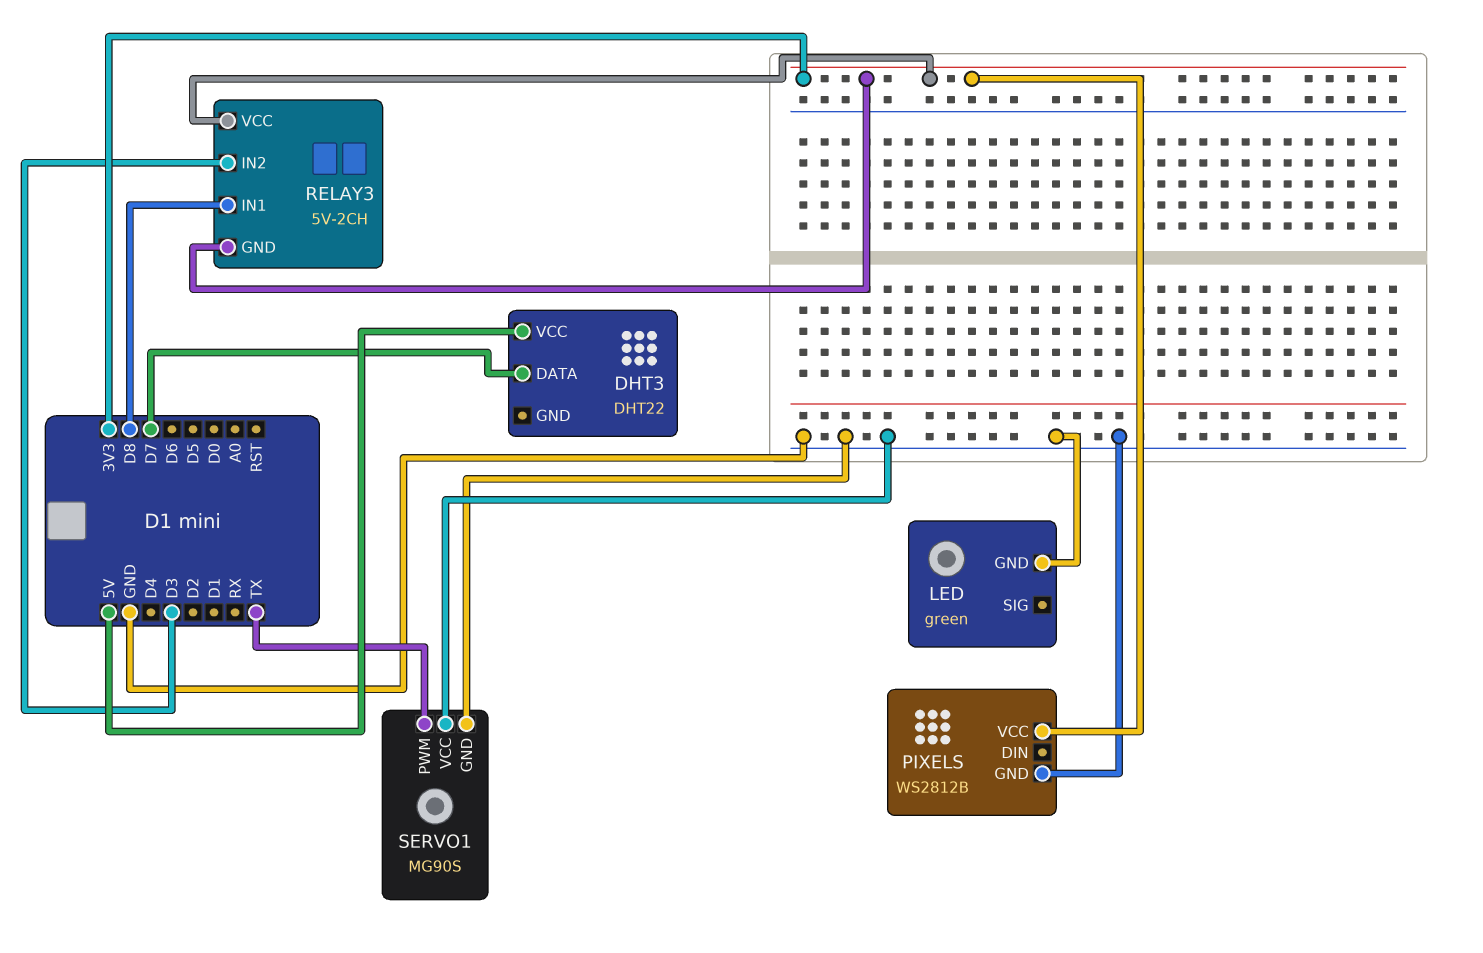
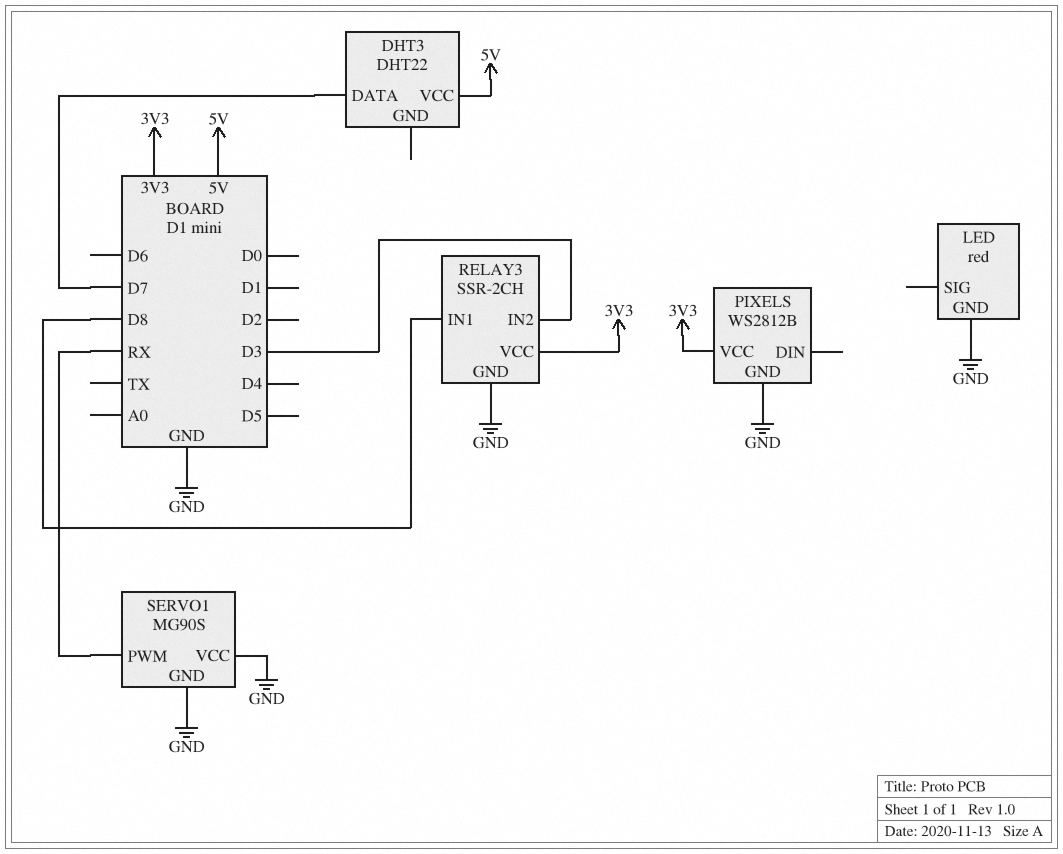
LED: green -> red
RELAY3: 5V-2CH -> SSR-2CH
RELAY3 pin GND: 3V3 -> GND
SERVO1 pin PWM: TX -> RX

